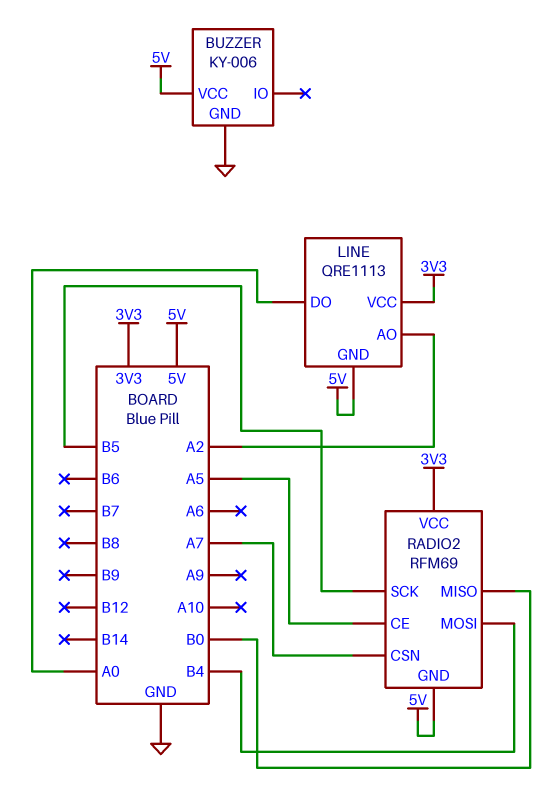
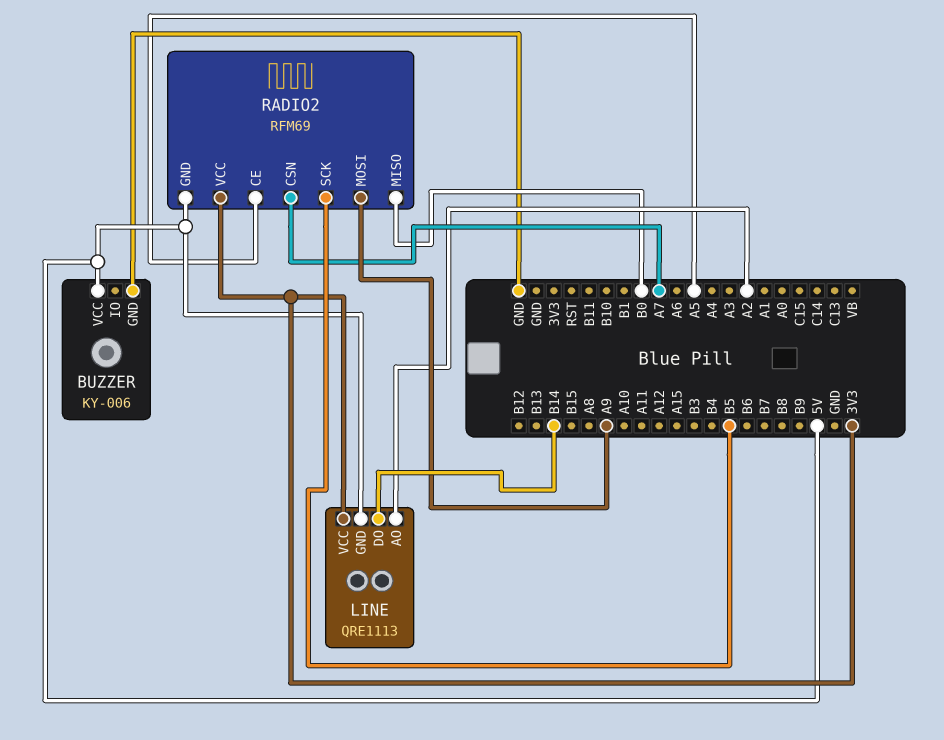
LINE pin DO: A0 -> B14
RADIO2 pin MOSI: B4 -> A9

